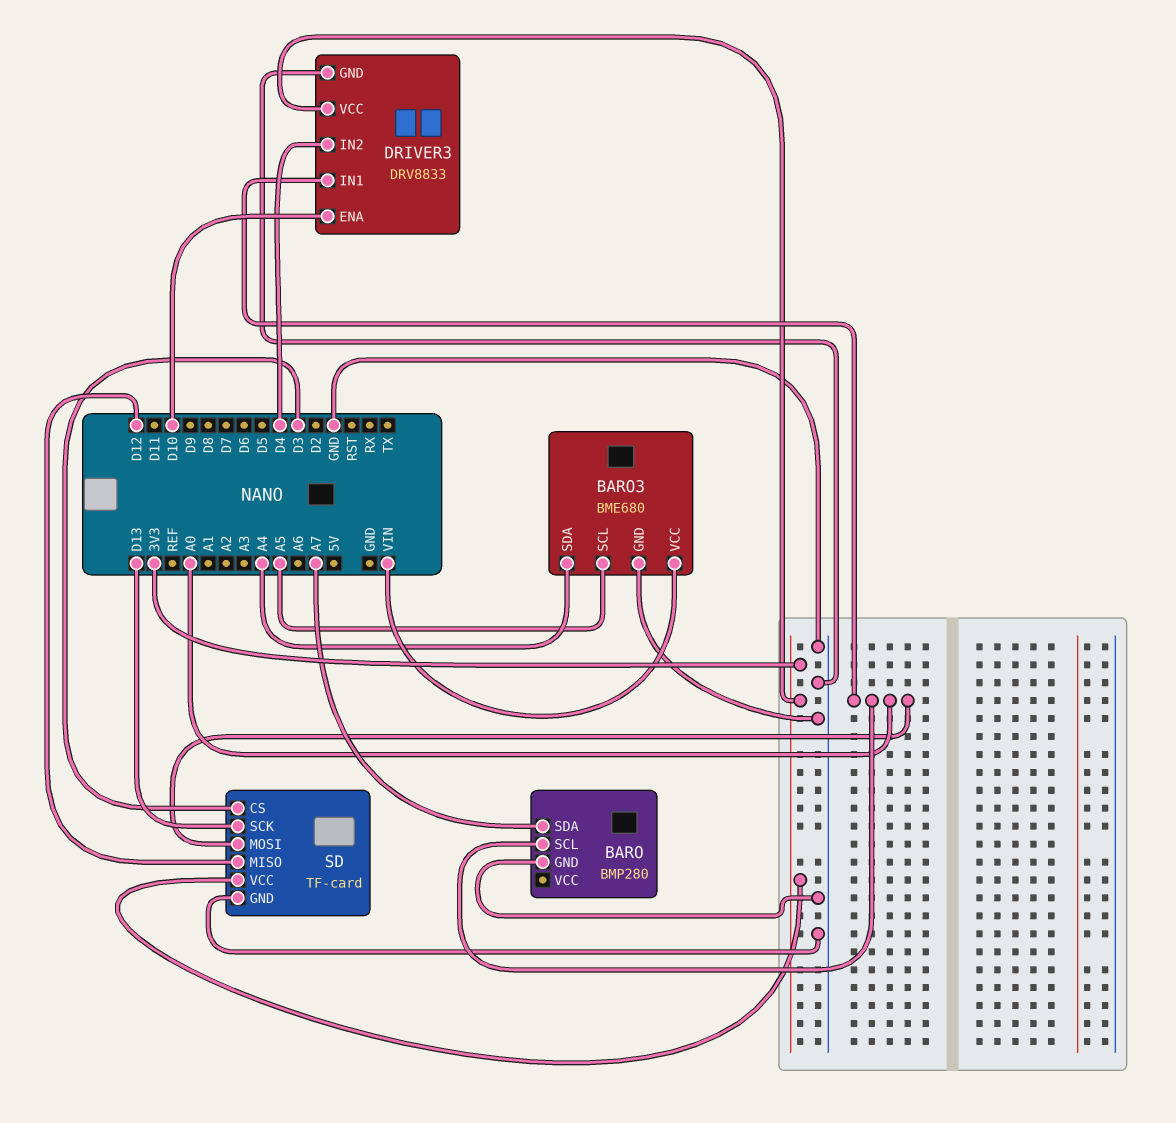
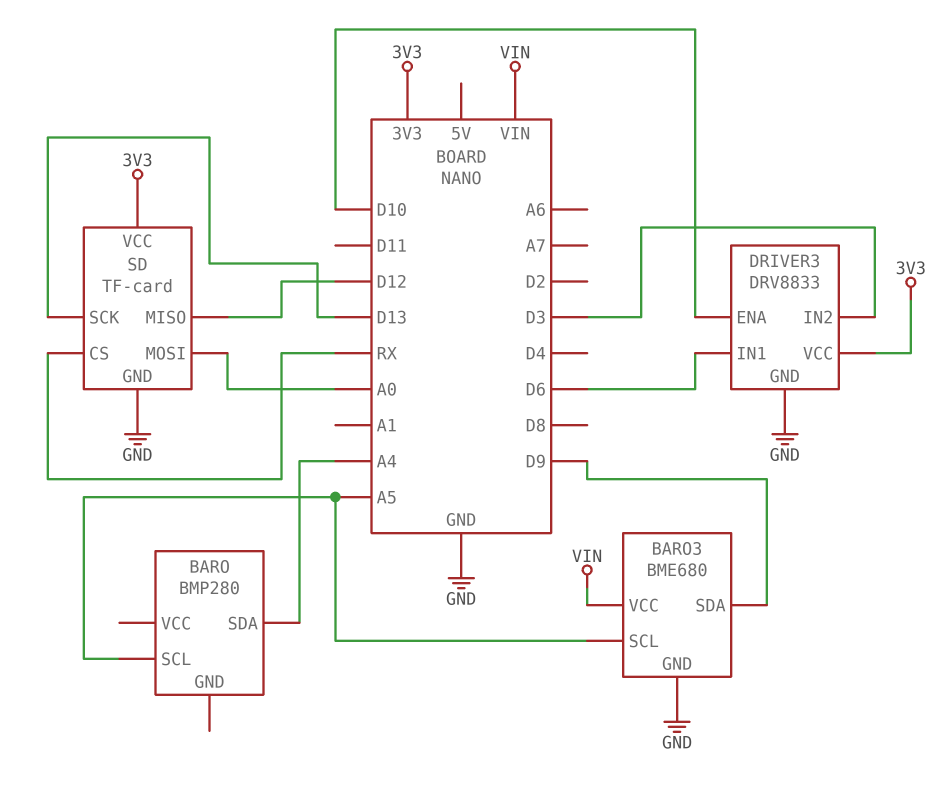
BARO pin GND: GND -> none
BARO pin SCL: A0 -> A5
BARO pin SDA: A7 -> A4
BARO3 pin SDA: A4 -> D9
DRIVER3 pin IN1: A0 -> D6
DRIVER3 pin IN2: D4 -> D3
SD pin CS: D3 -> RX

